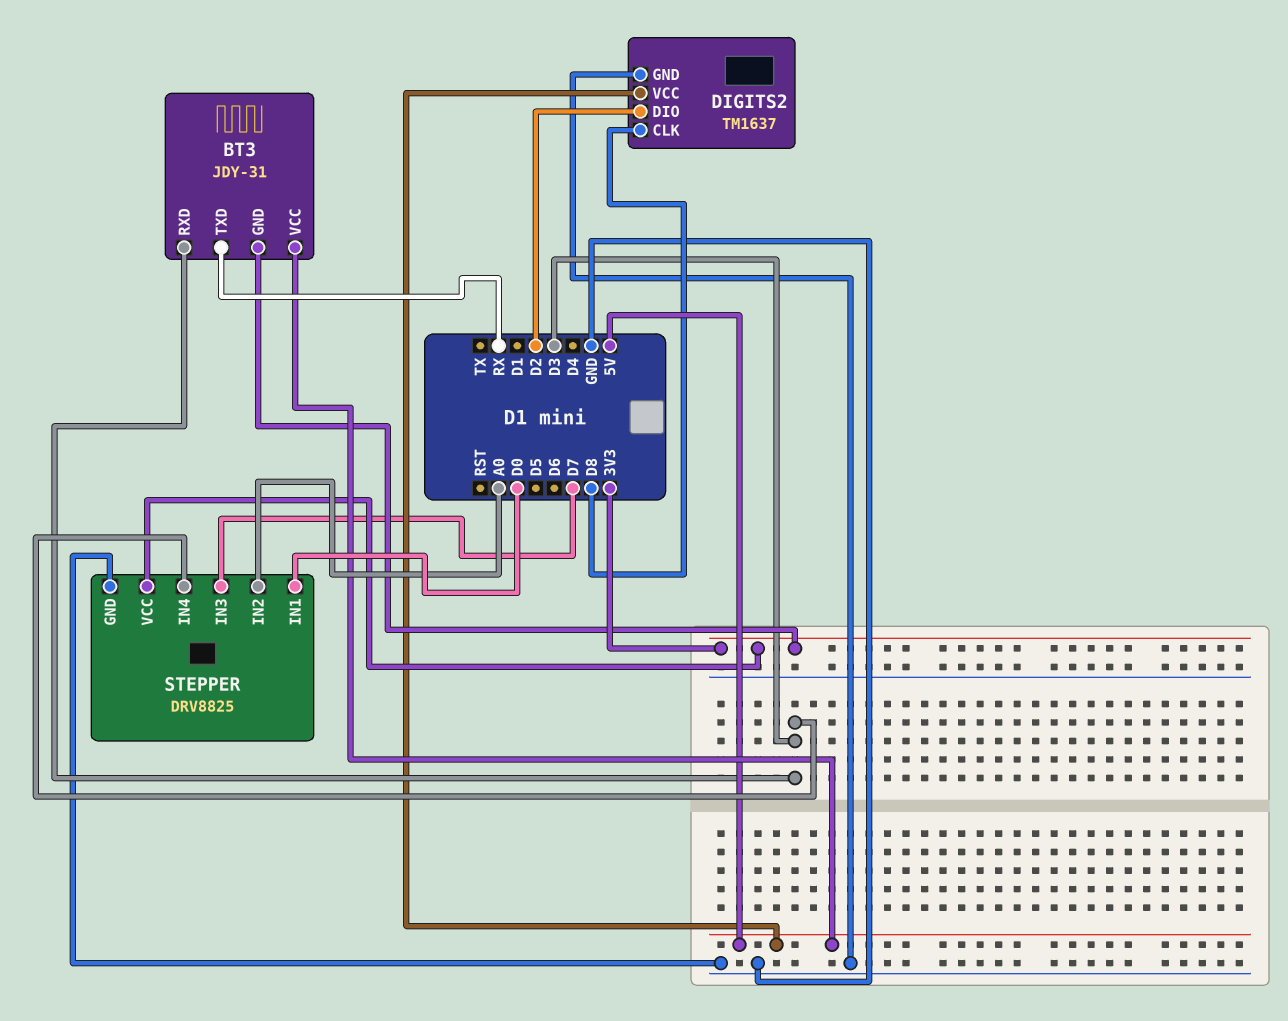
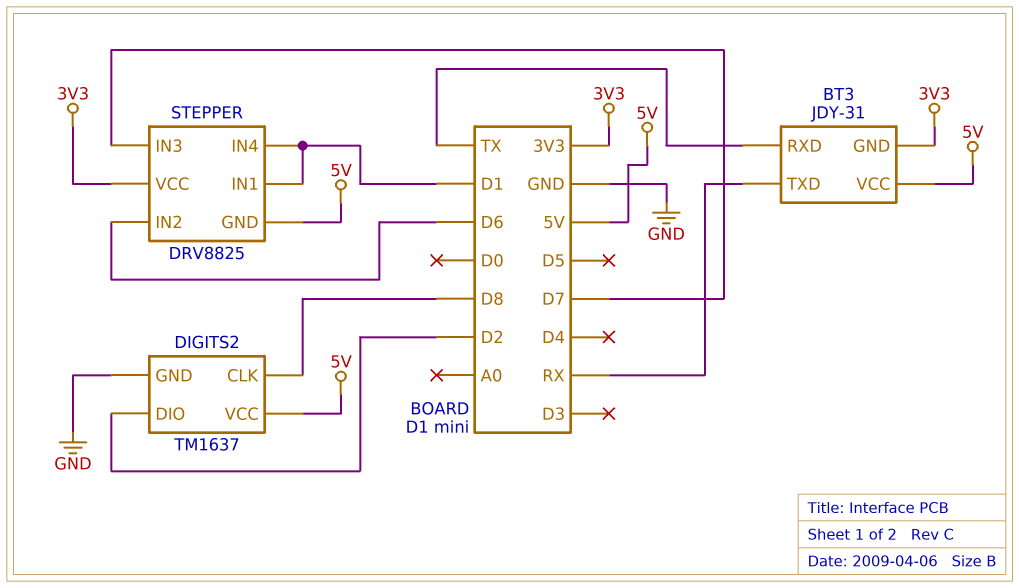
BT3 pin RXD: D3 -> TX
STEPPER pin GND: GND -> 5V
STEPPER pin IN1: D0 -> D1
STEPPER pin IN2: A0 -> D6
STEPPER pin IN4: D3 -> D1

